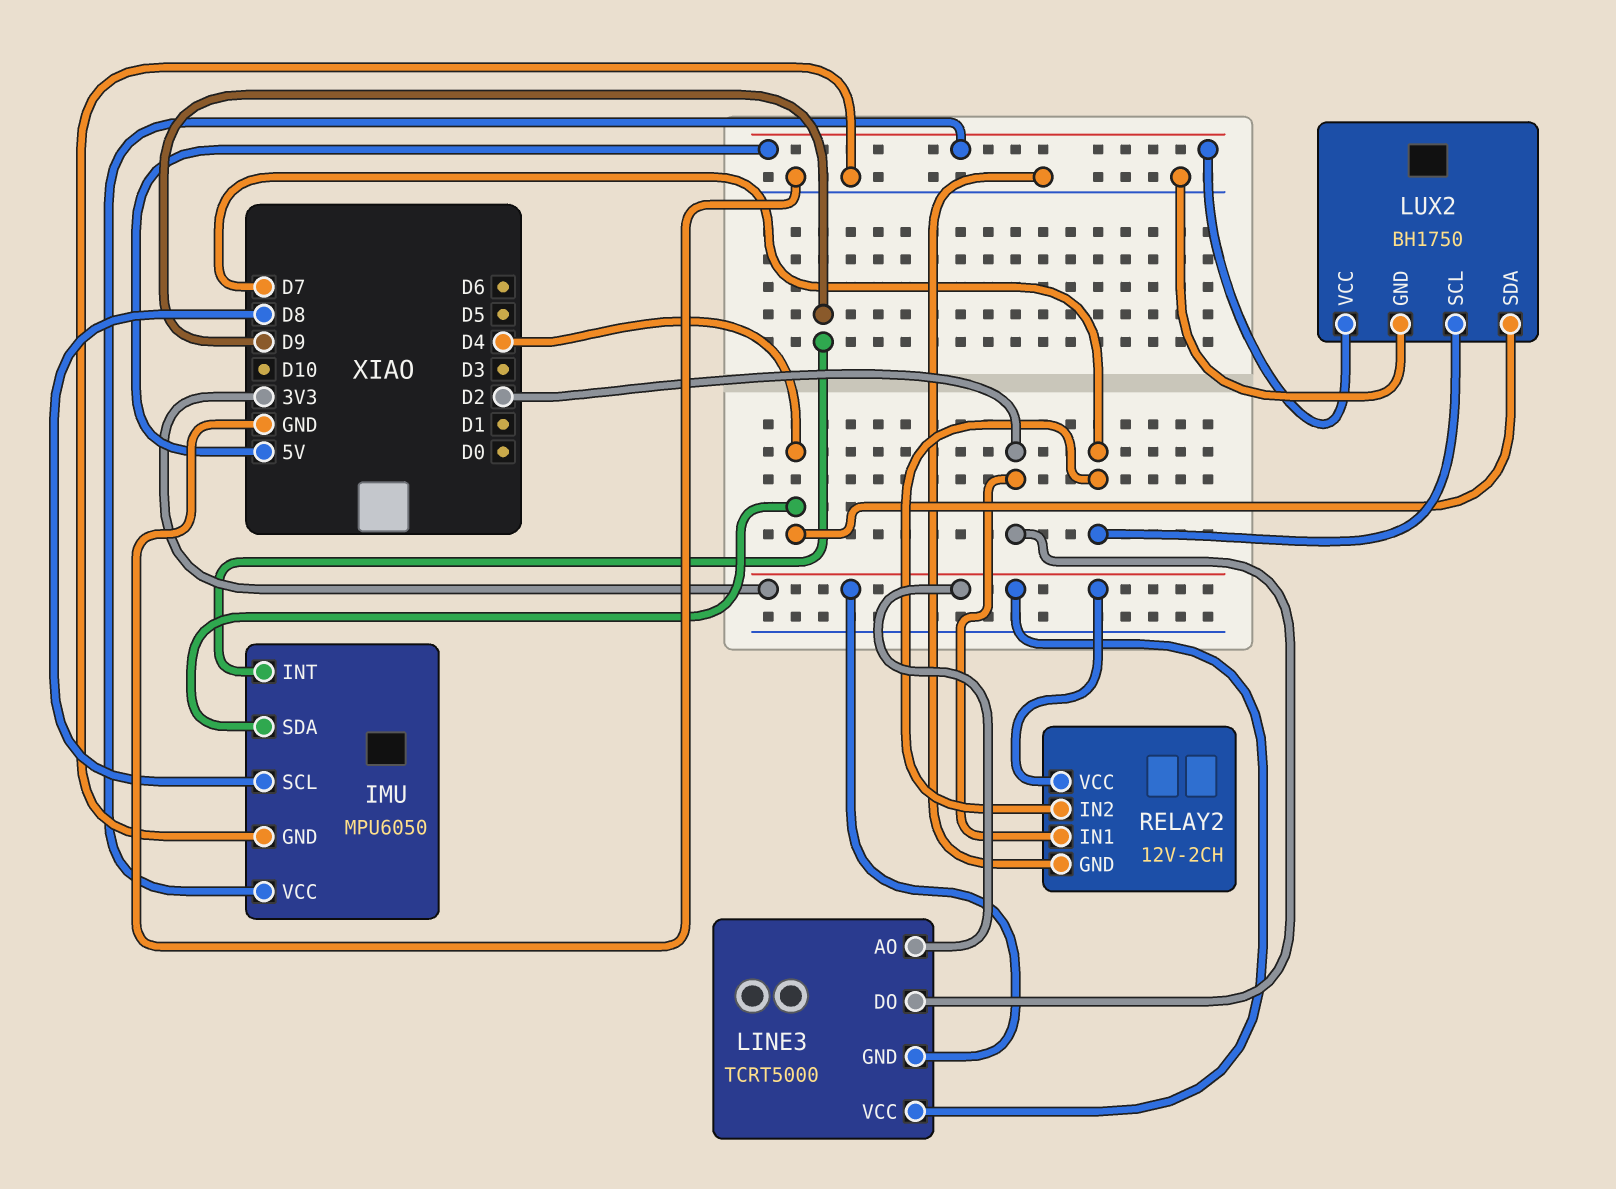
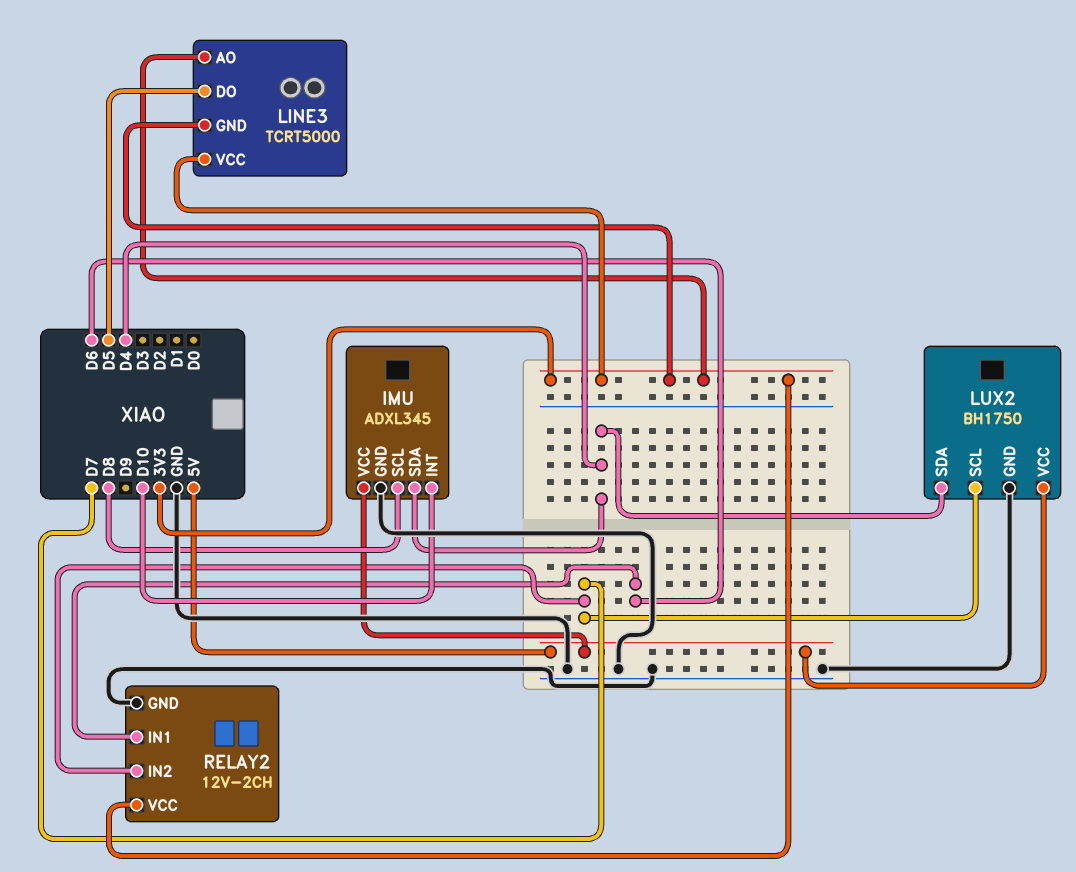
IMU: MPU6050 -> ADXL345
IMU pin INT: D9 -> D10
LINE3 pin DO: D2 -> D5
RELAY2 pin IN1: D2 -> D6

